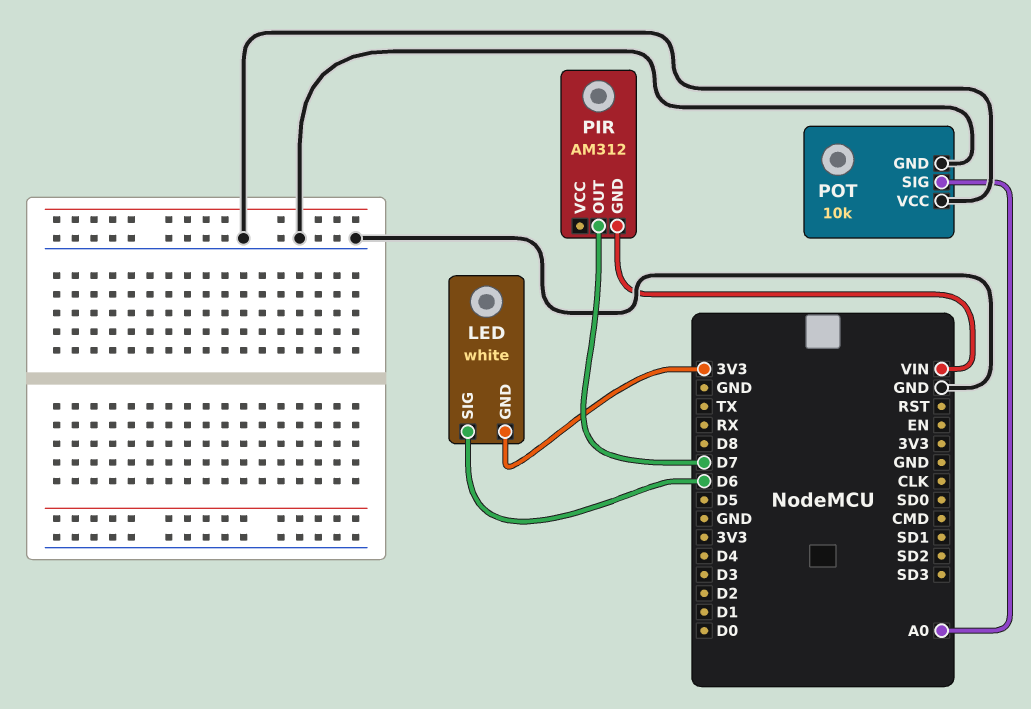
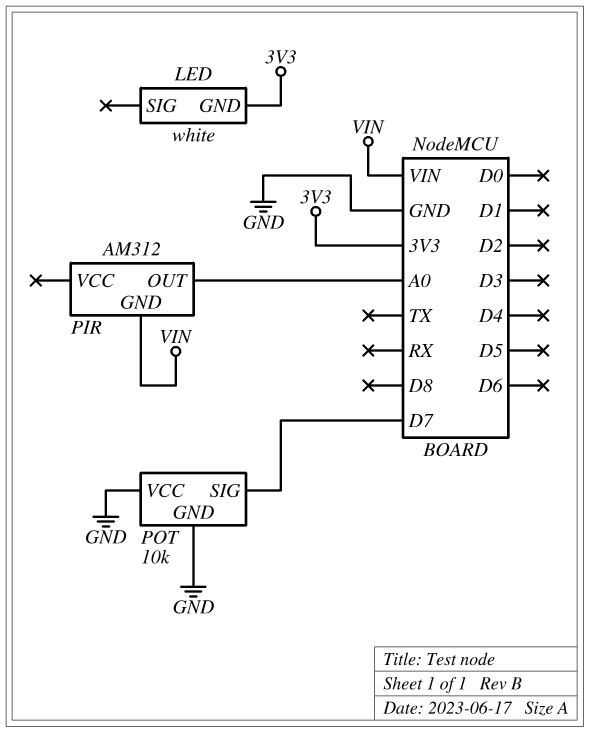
LED pin SIG: D6 -> none
PIR pin OUT: D7 -> A0
POT pin SIG: A0 -> D7

